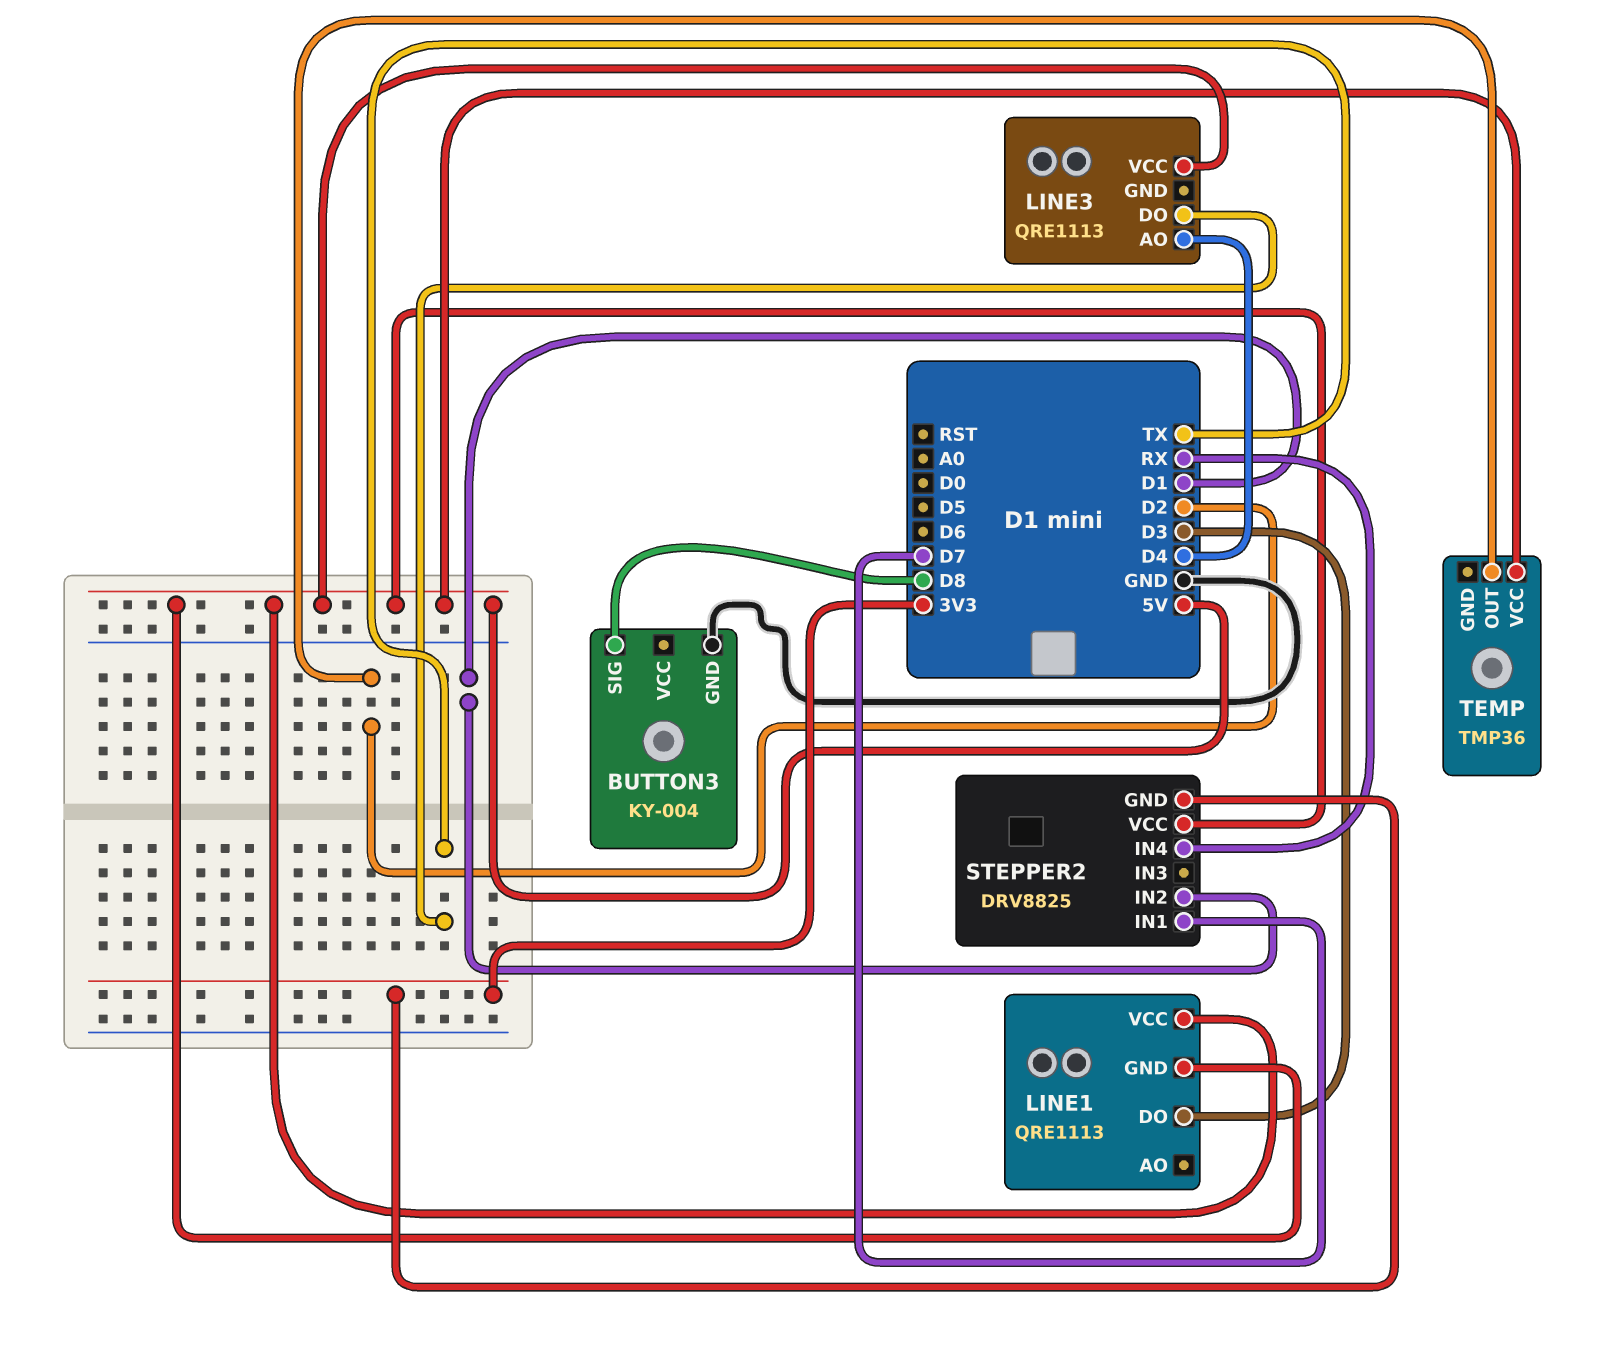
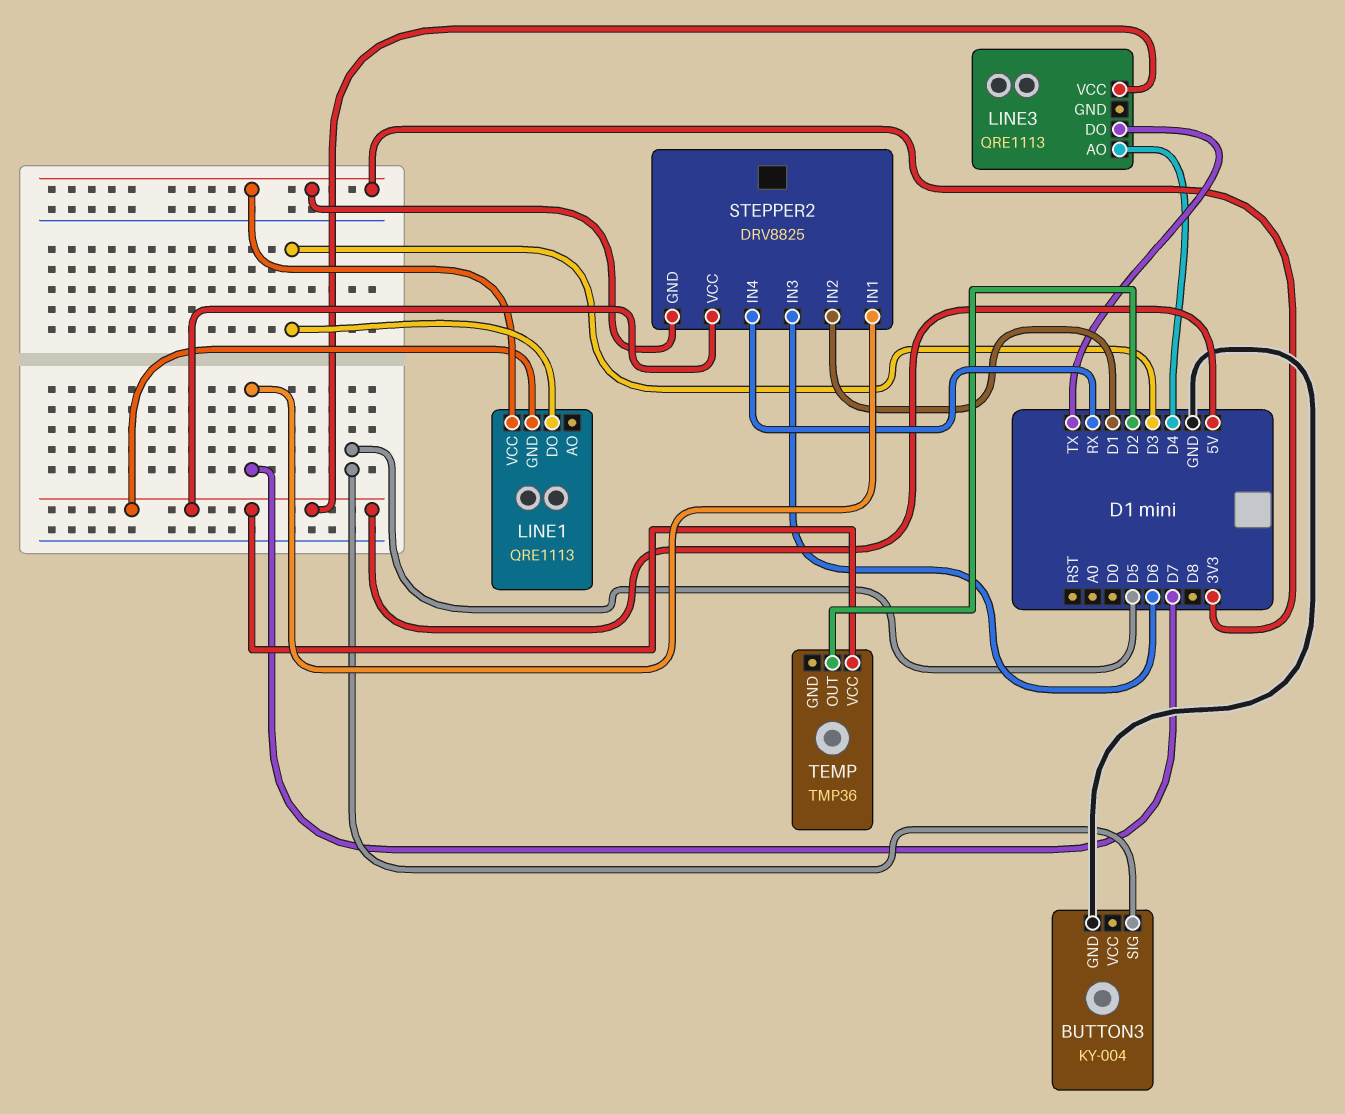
BUTTON3 pin SIG: D8 -> D5
LINE1 pin VCC: 5V -> 3V3
STEPPER2 pin IN3: none -> D6

